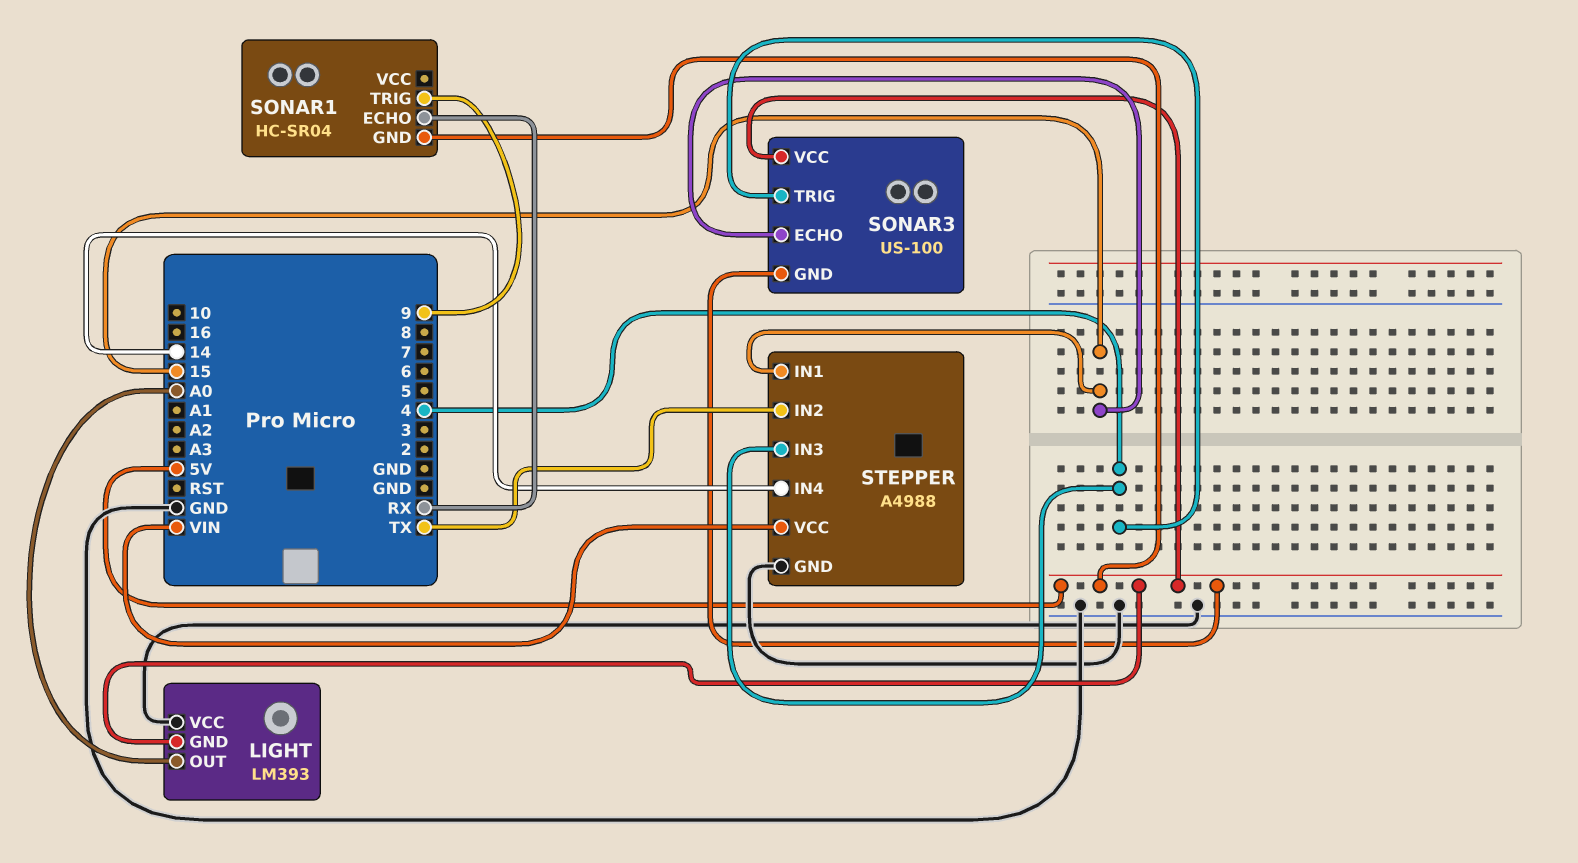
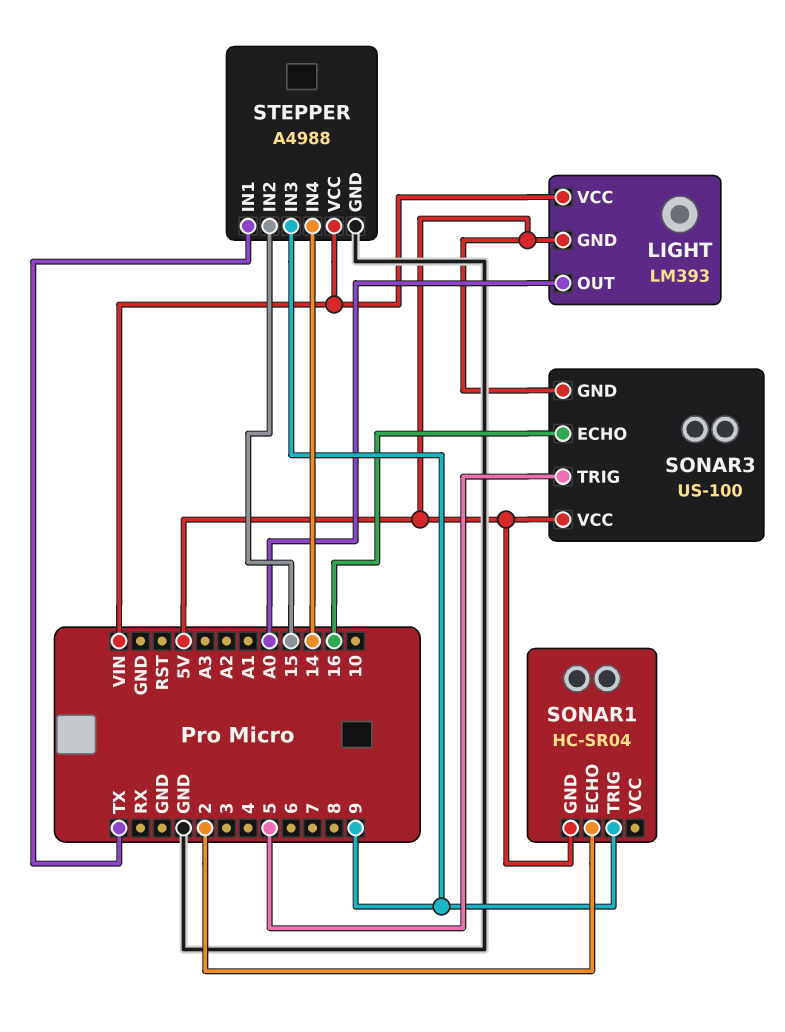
LIGHT pin VCC: GND -> VIN
SONAR1 pin ECHO: RX -> 2
SONAR3 pin ECHO: 15 -> 16
SONAR3 pin TRIG: 4 -> 5
STEPPER pin IN1: 15 -> TX
STEPPER pin IN2: TX -> 15
STEPPER pin IN3: 4 -> 9

